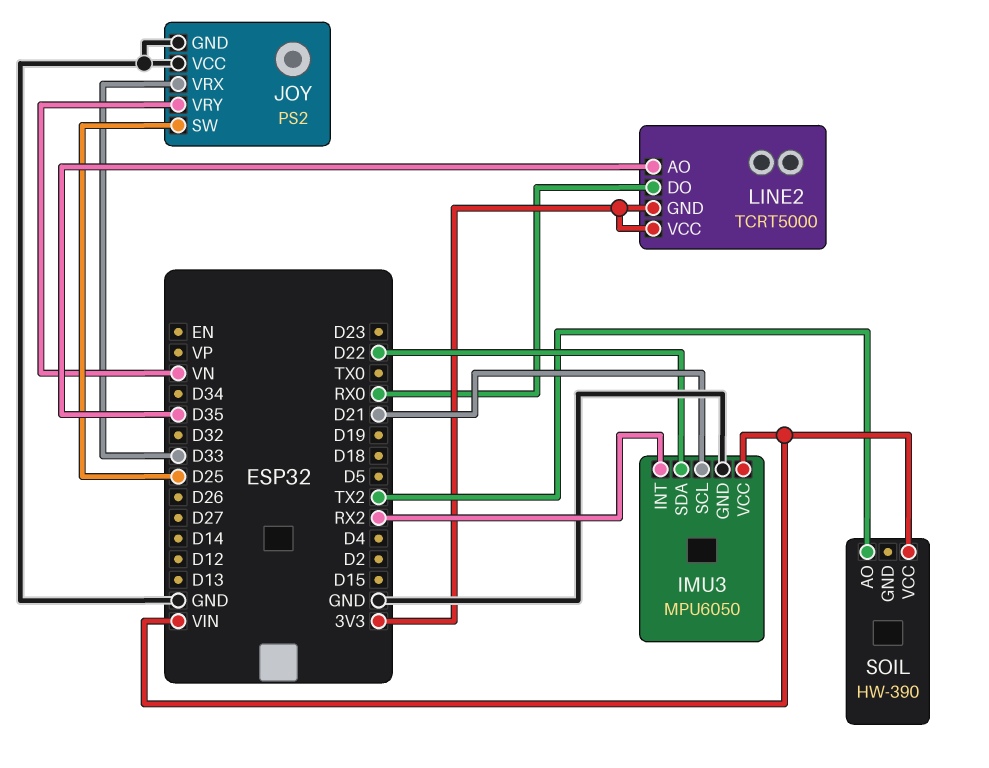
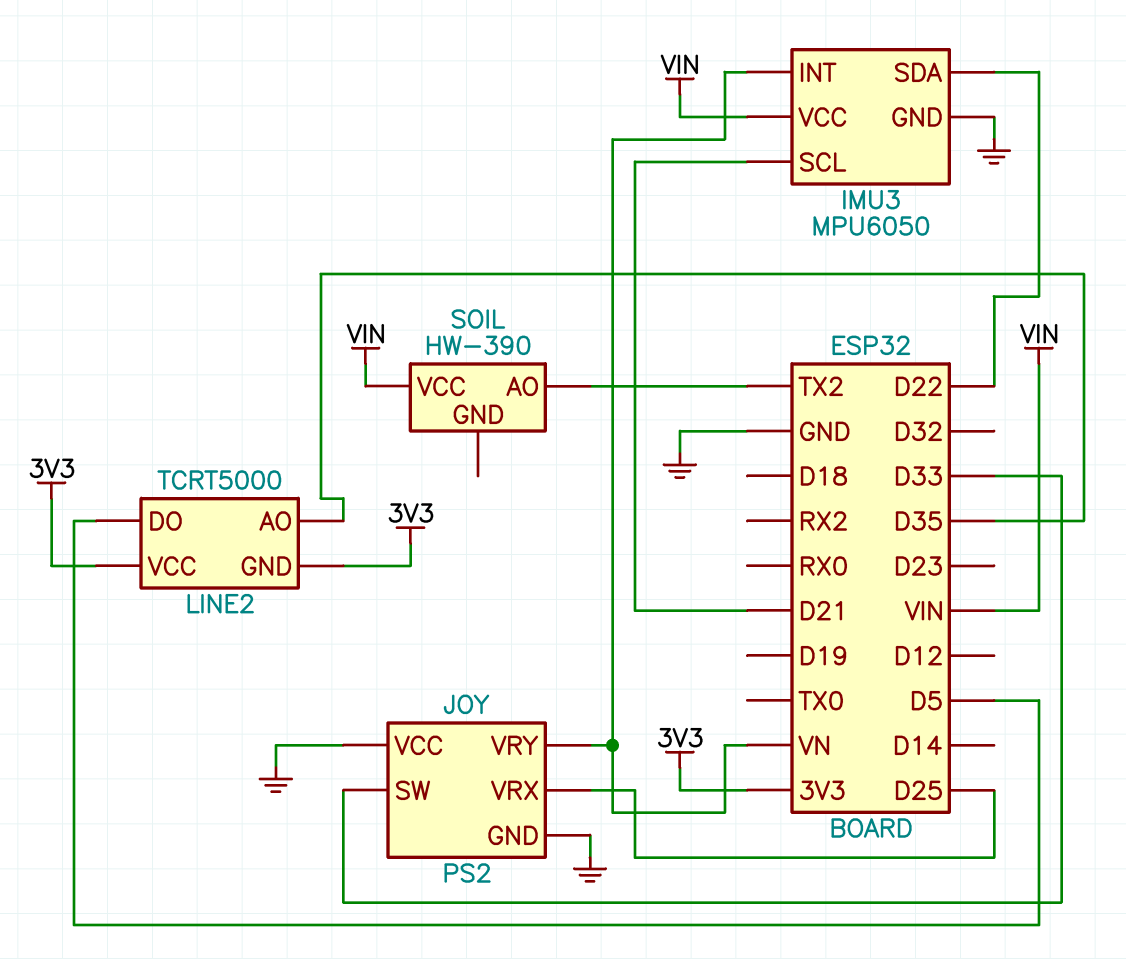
IMU3 pin INT: RX2 -> VN
JOY pin SW: D25 -> D33
JOY pin VRX: D33 -> D25
LINE2 pin DO: RX0 -> D5

